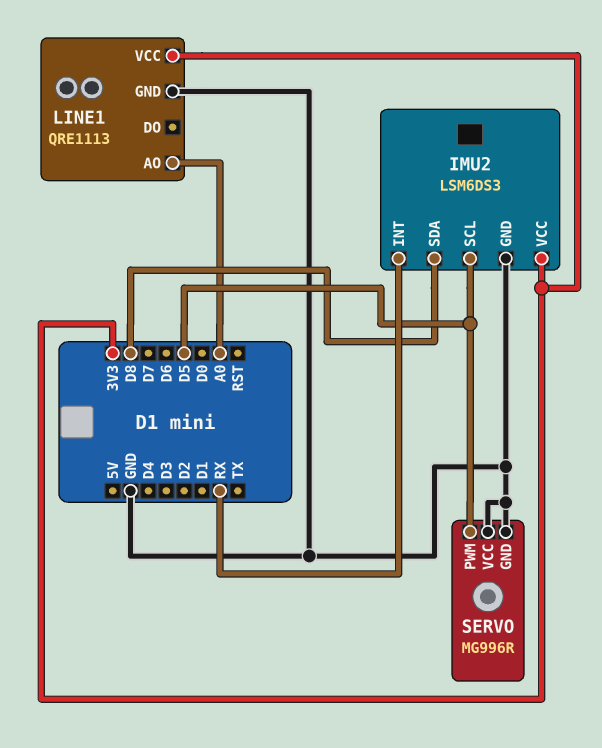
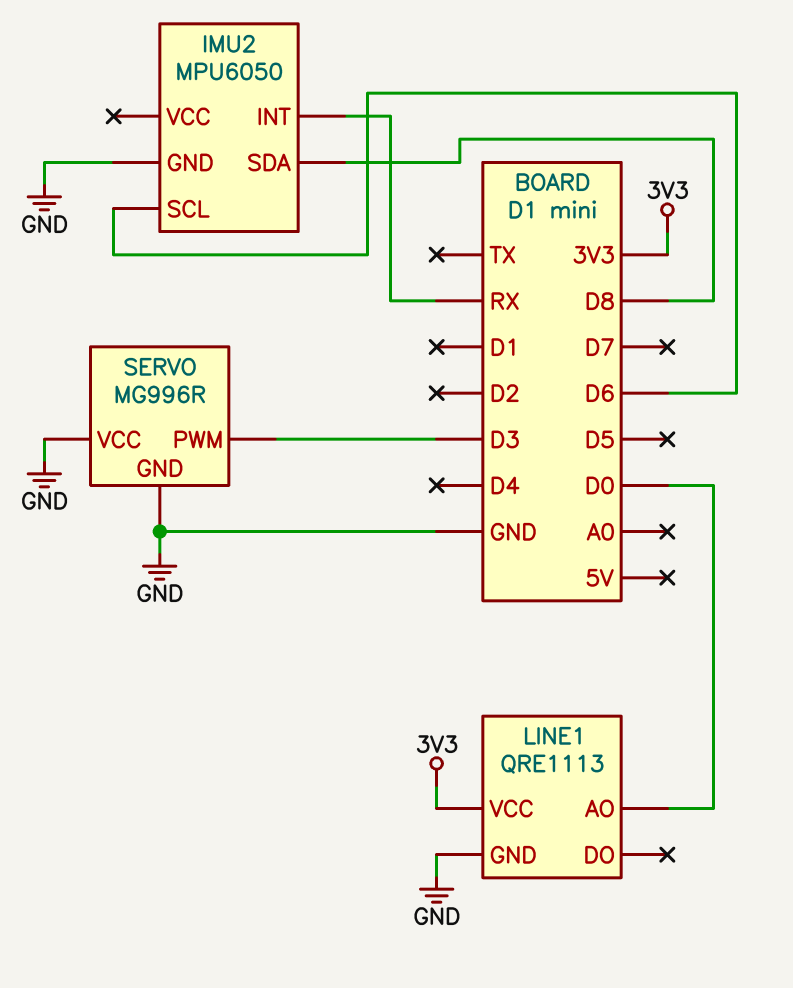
IMU2: LSM6DS3 -> MPU6050
IMU2 pin SCL: D5 -> D6
IMU2 pin VCC: 3V3 -> none
LINE1 pin AO: A0 -> D0
SERVO pin PWM: D5 -> D3

